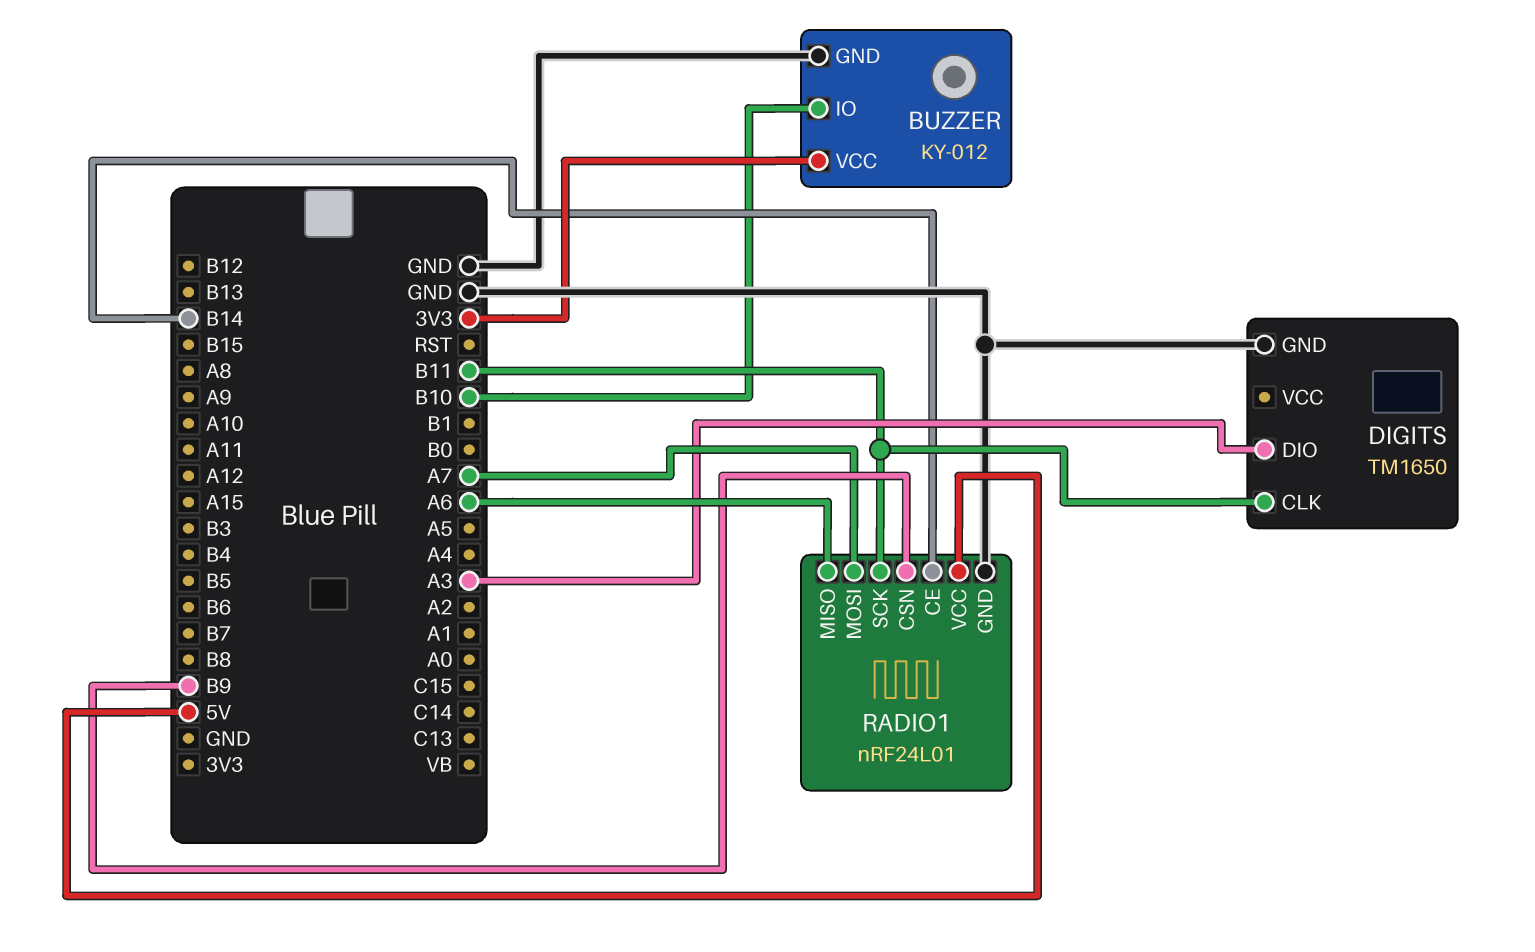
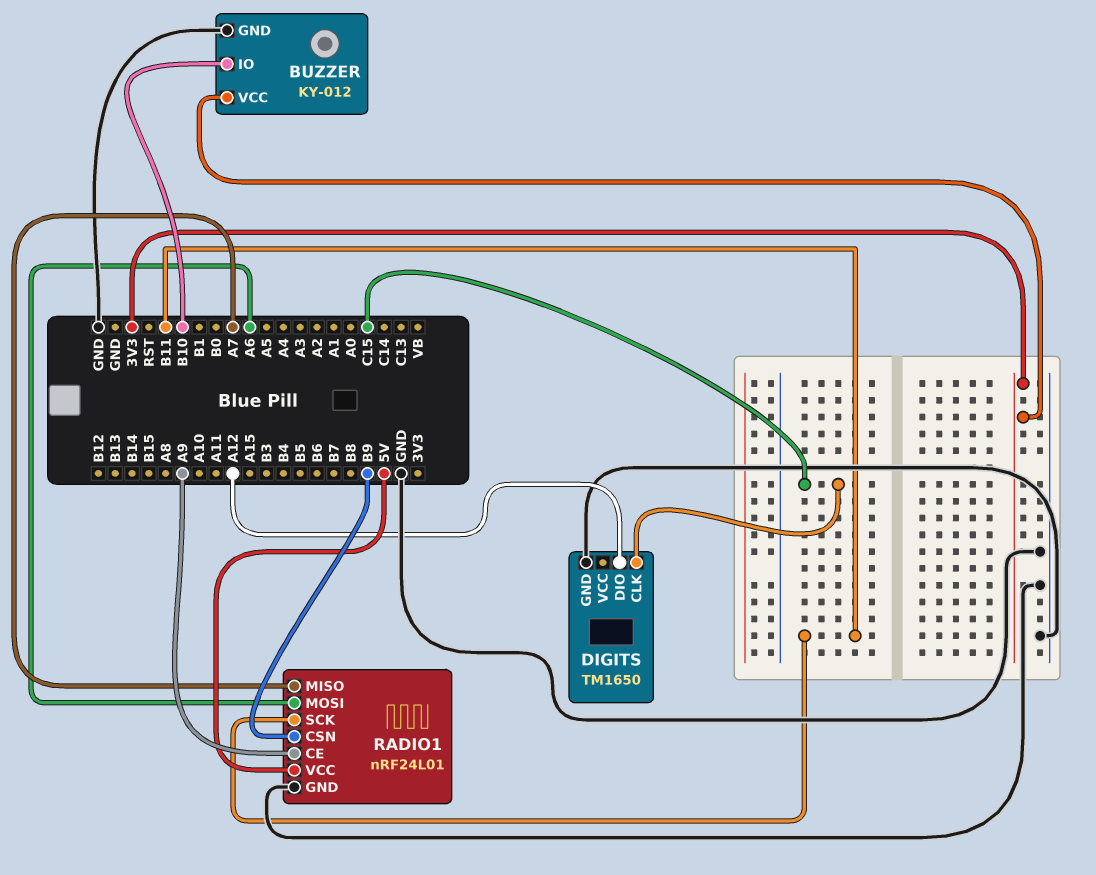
DIGITS pin CLK: B11 -> C15
DIGITS pin DIO: A3 -> A12
RADIO1 pin CE: B14 -> A9
RADIO1 pin MISO: A6 -> A7
RADIO1 pin MOSI: A7 -> A6

